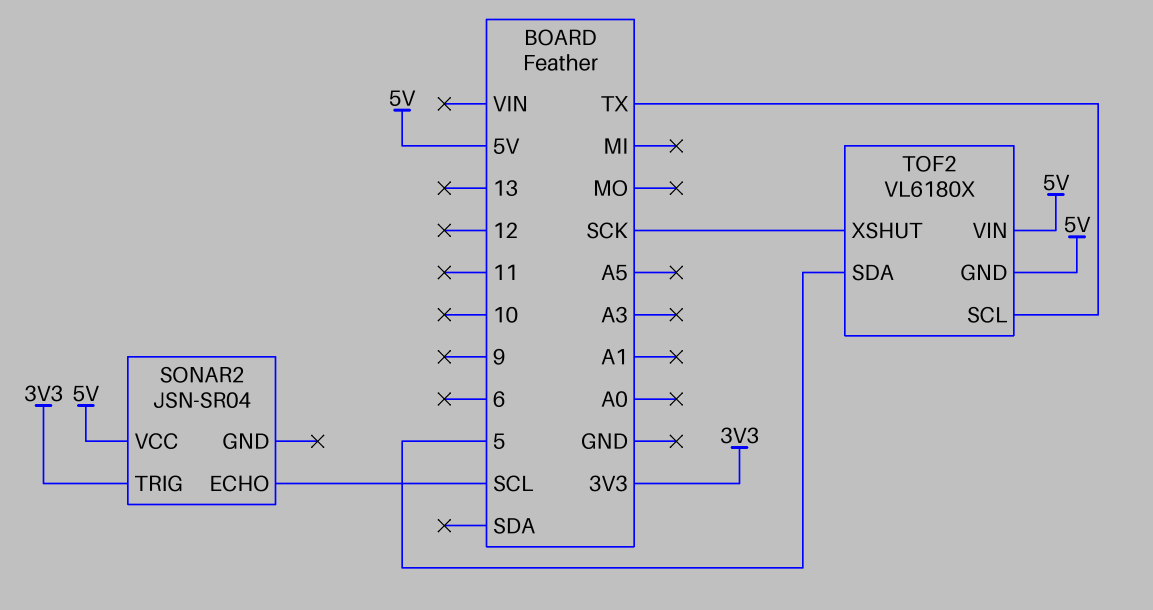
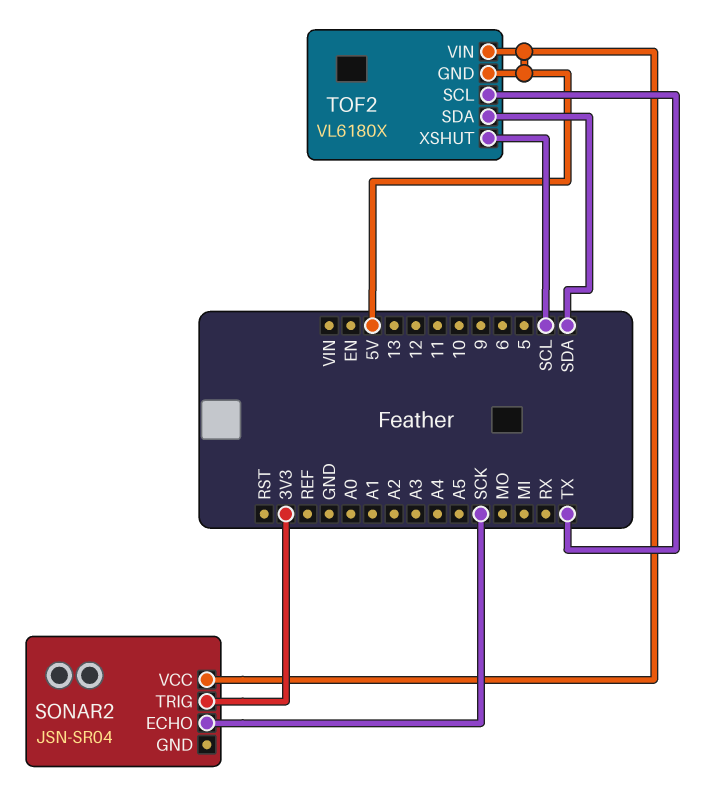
SONAR2 pin ECHO: SCL -> SCK
TOF2 pin SDA: 5 -> SDA
TOF2 pin XSHUT: SCK -> SCL

